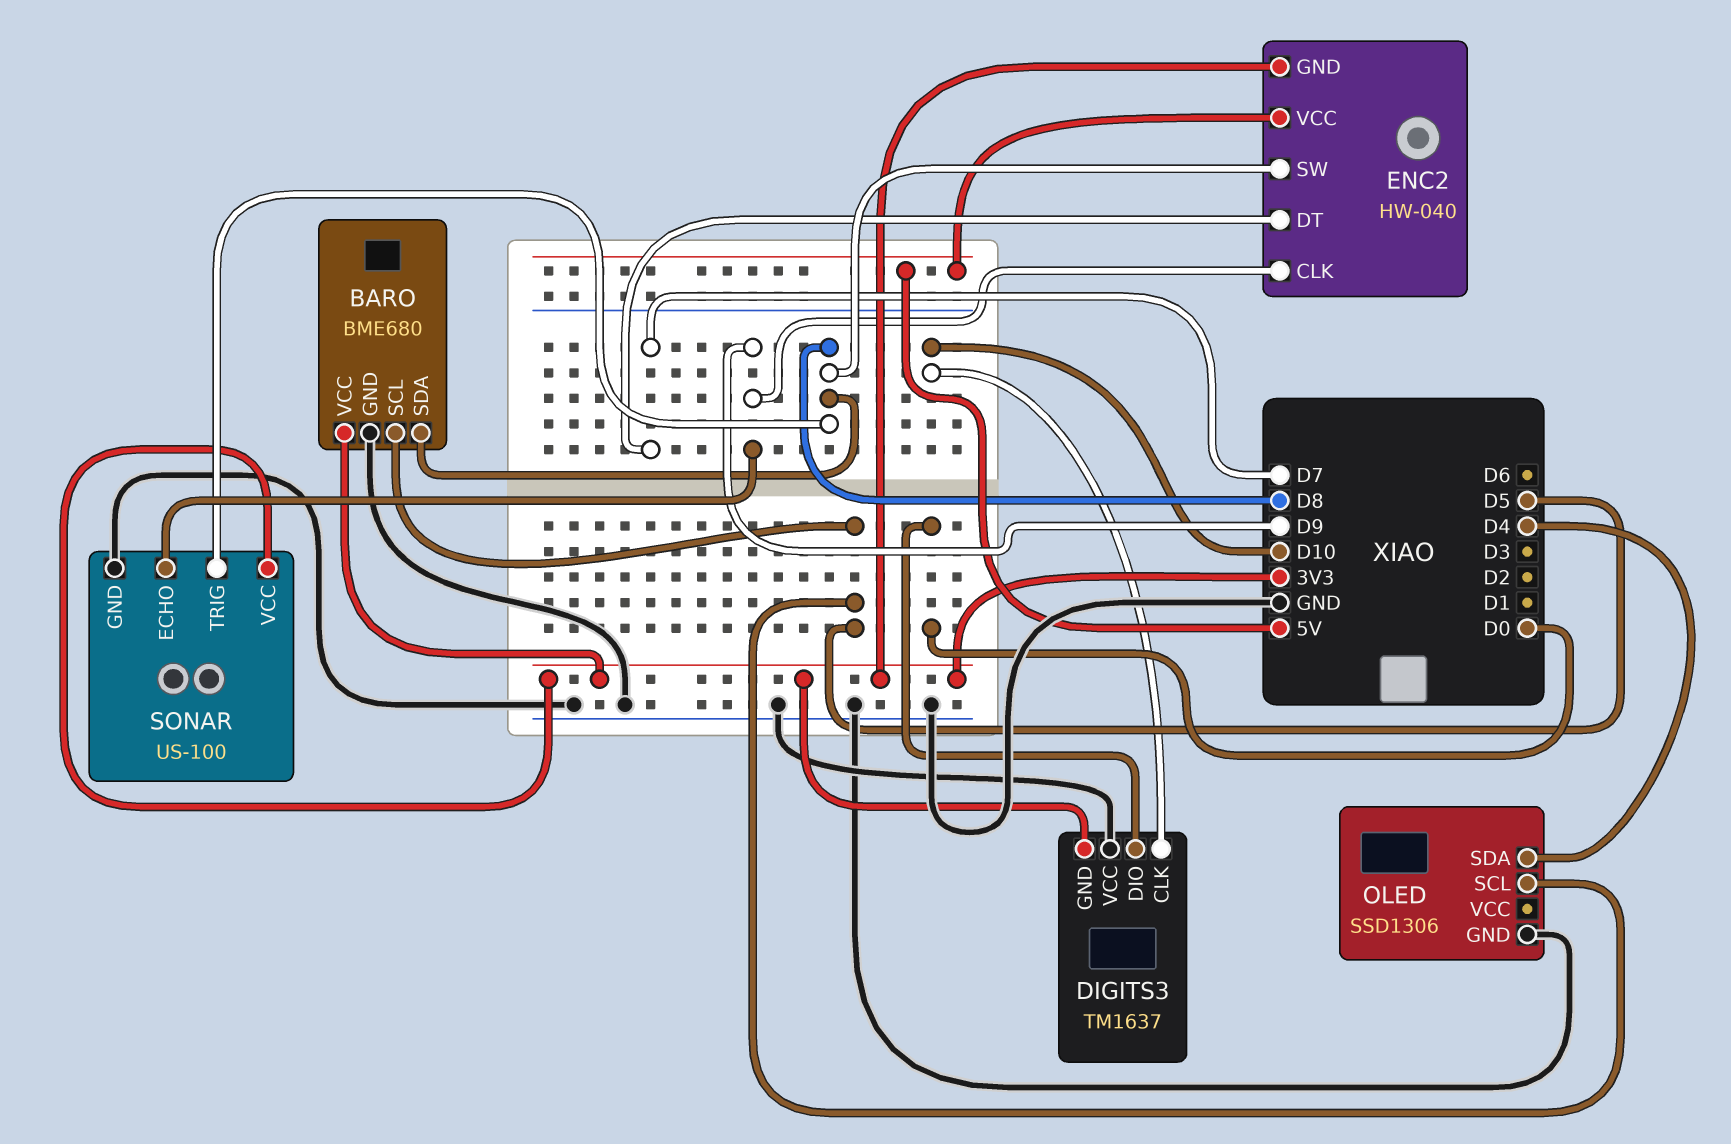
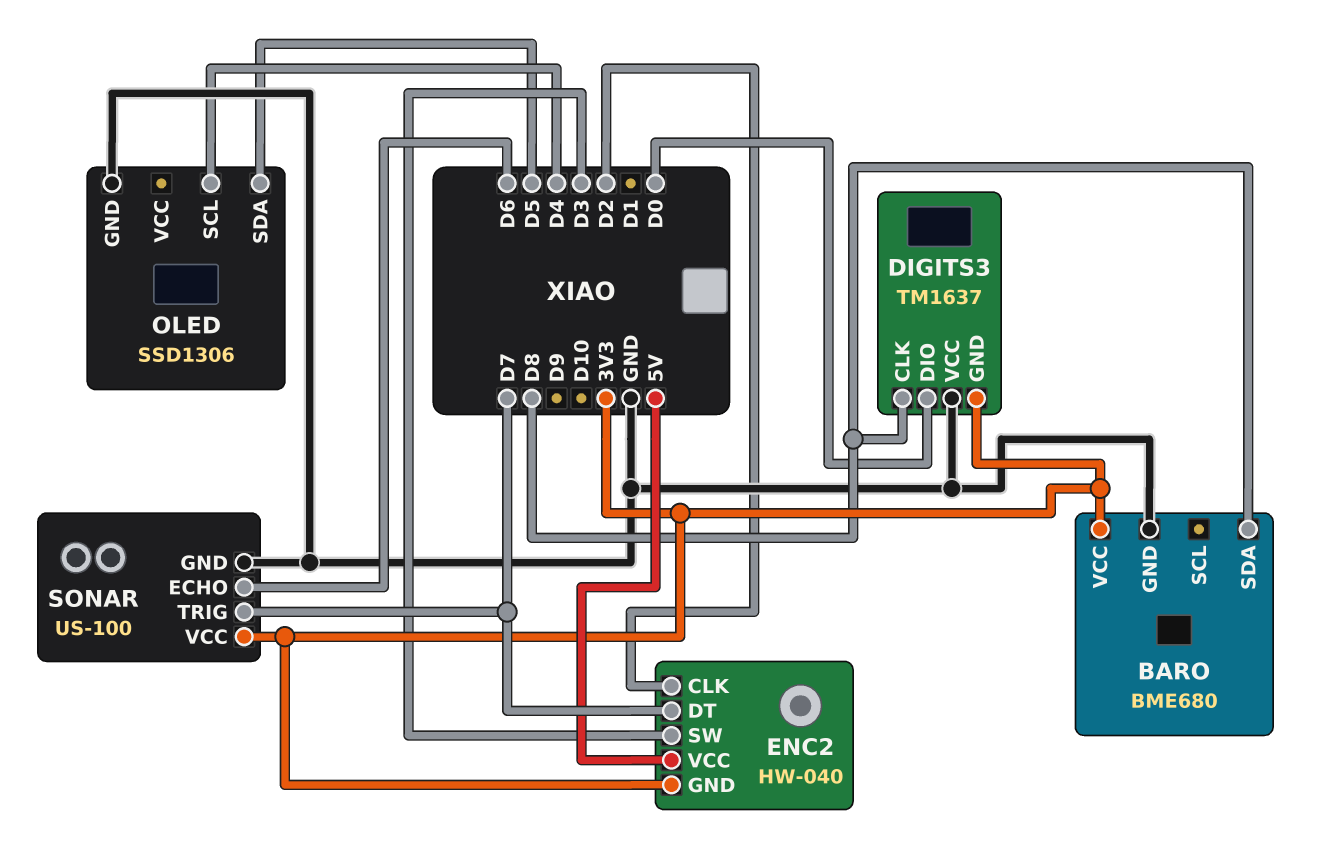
BARO pin SCL: D5 -> none
DIGITS3 pin CLK: D10 -> D8
ENC2 pin CLK: D9 -> D2
ENC2 pin SW: D8 -> D3
OLED pin SCL: D5 -> D4
OLED pin SDA: D4 -> D5
SONAR pin ECHO: D9 -> D6
SONAR pin TRIG: D8 -> D7

